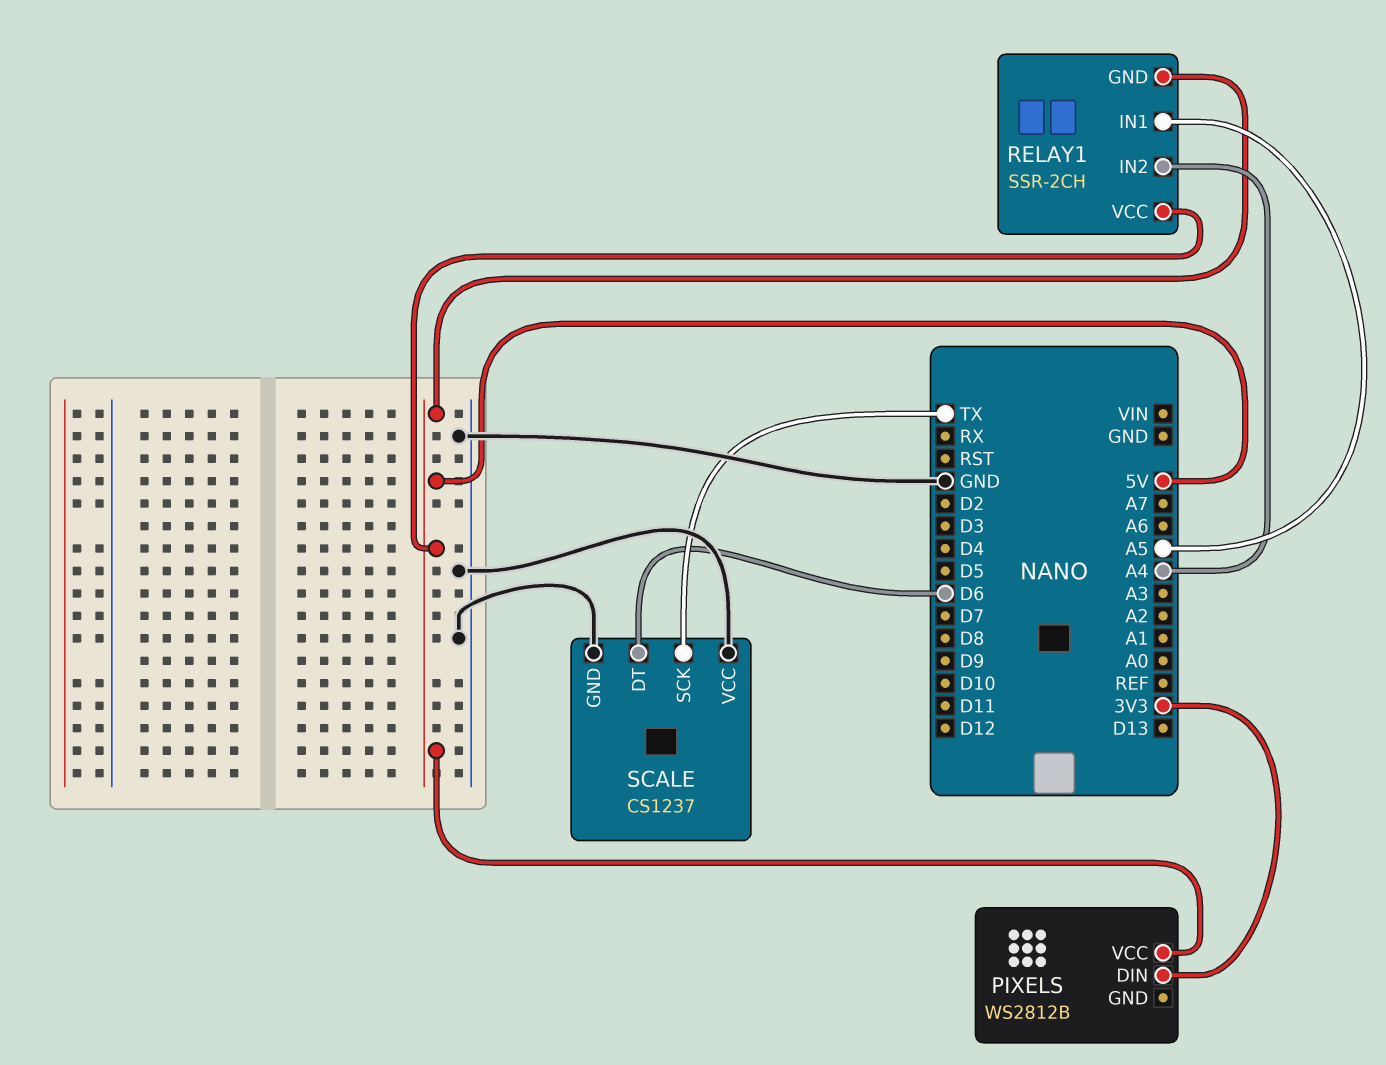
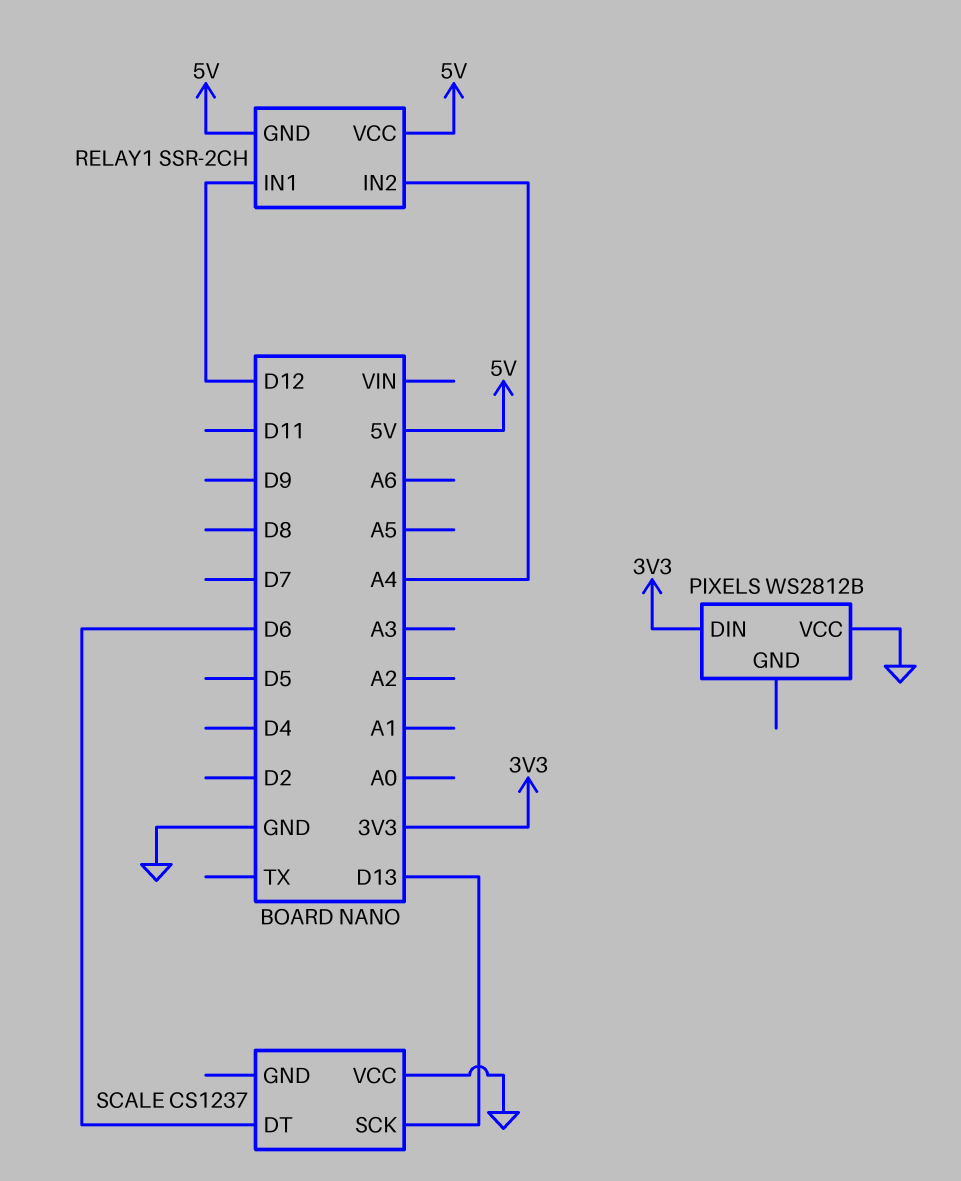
PIXELS pin VCC: 5V -> GND
RELAY1 pin IN1: A5 -> D12
SCALE pin GND: GND -> none
SCALE pin SCK: TX -> D13

